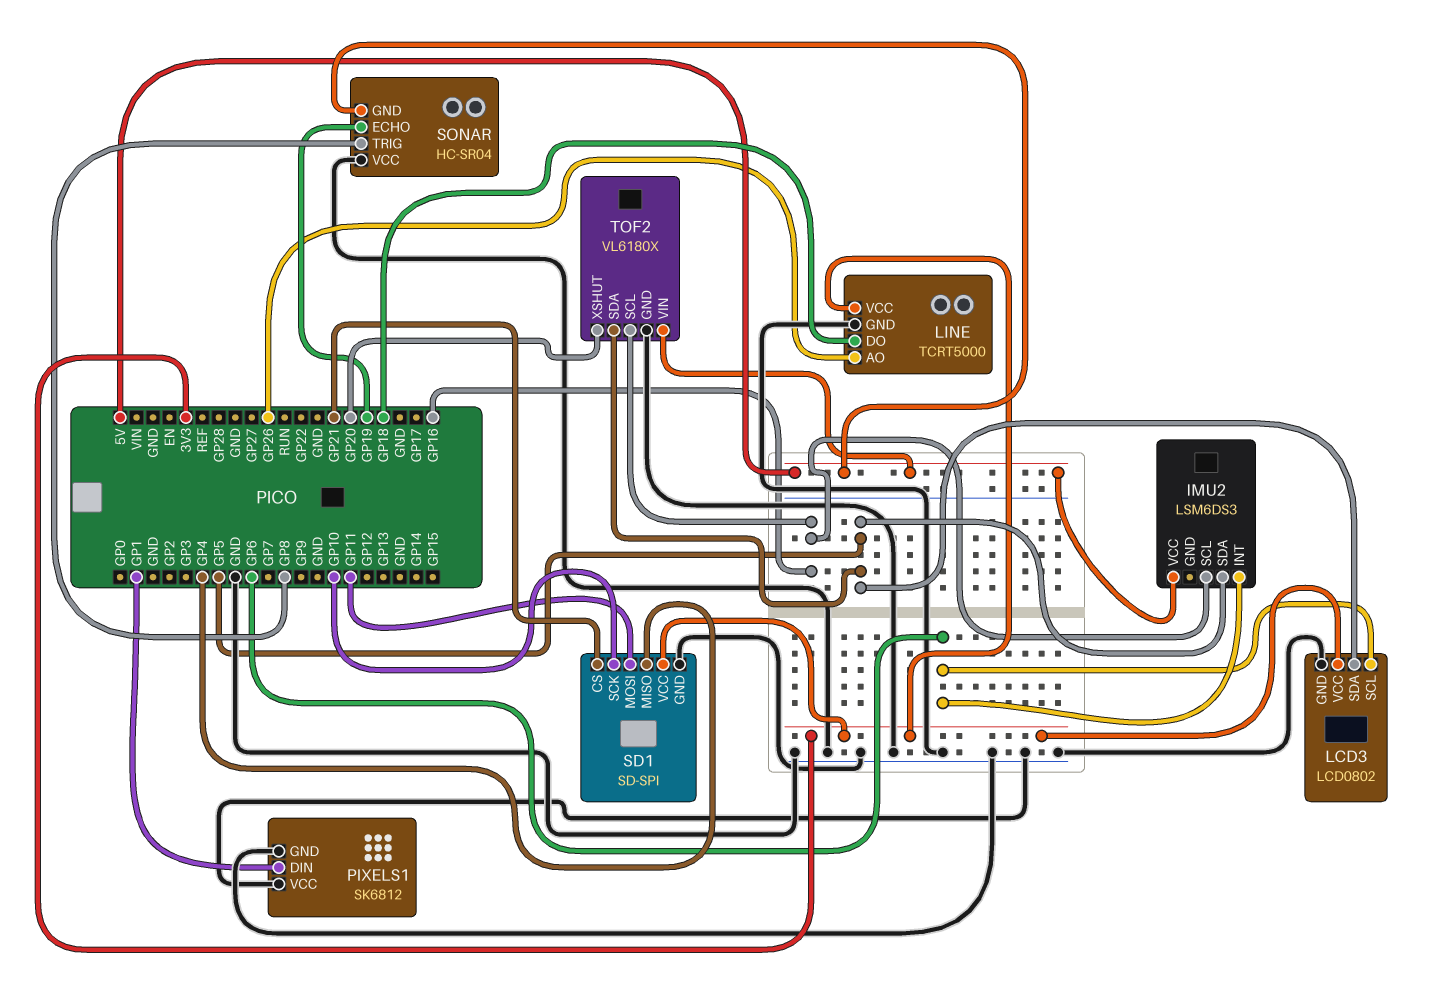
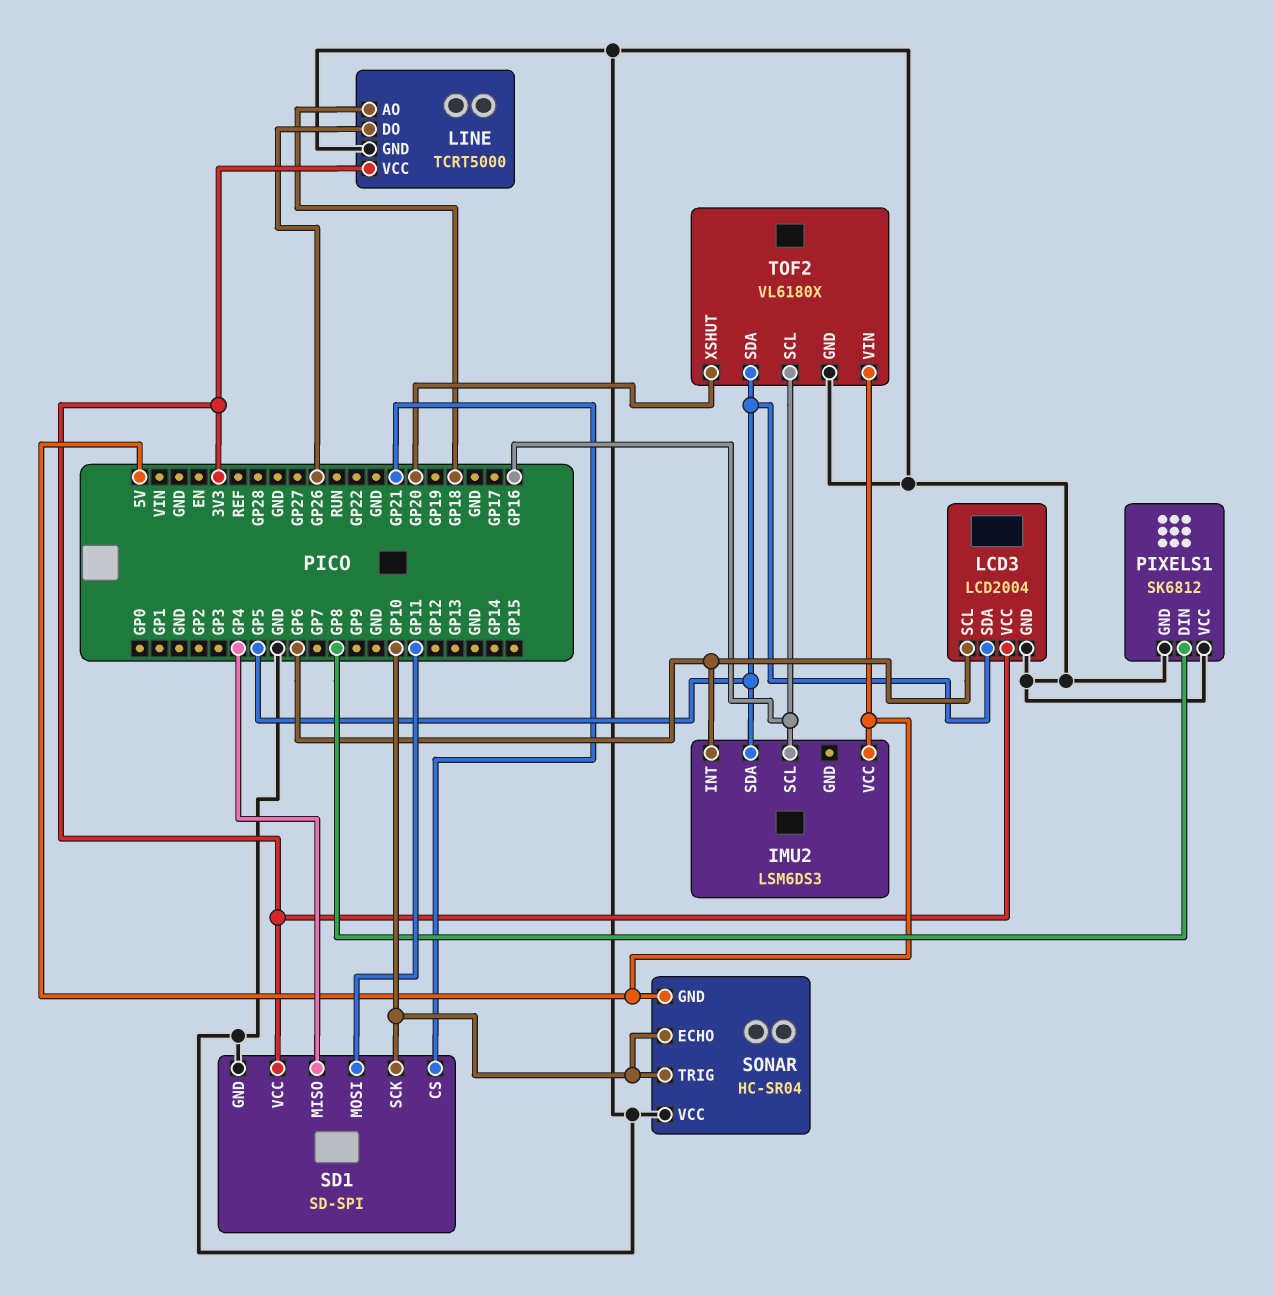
LCD3: LCD0802 -> LCD2004
LINE pin AO: GP26 -> GP18
LINE pin DO: GP18 -> GP26
PIXELS1 pin DIN: GP1 -> GP8
SONAR pin ECHO: GP19 -> GP10
SONAR pin TRIG: GP8 -> GP10

